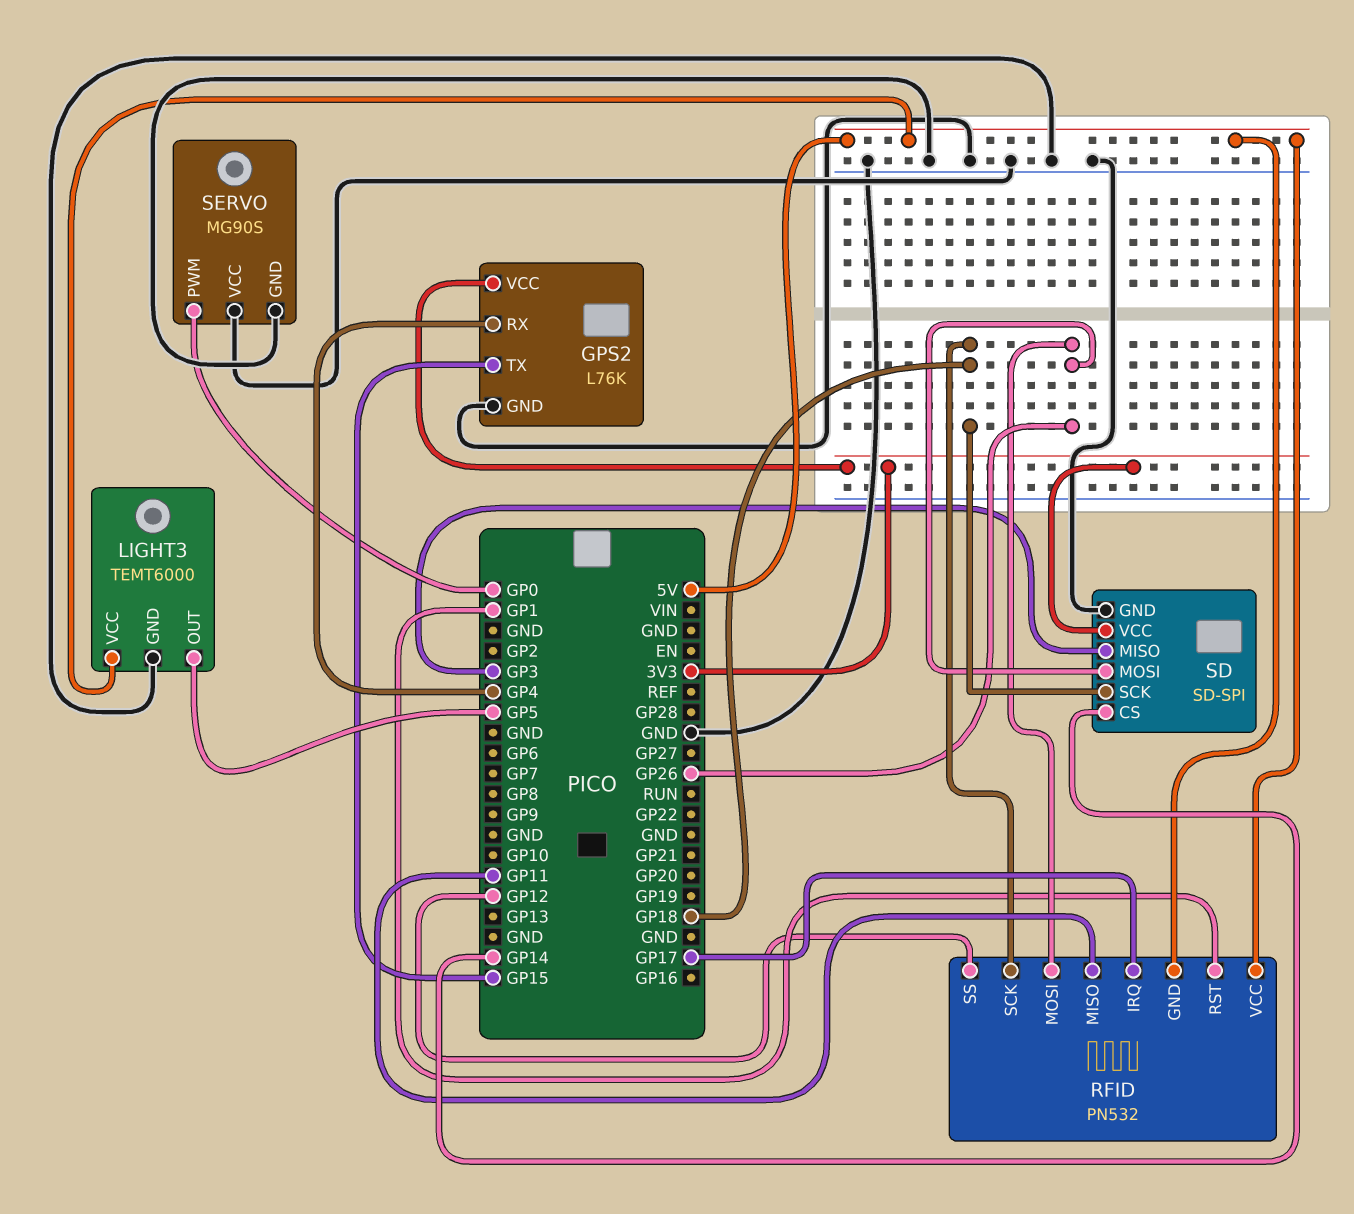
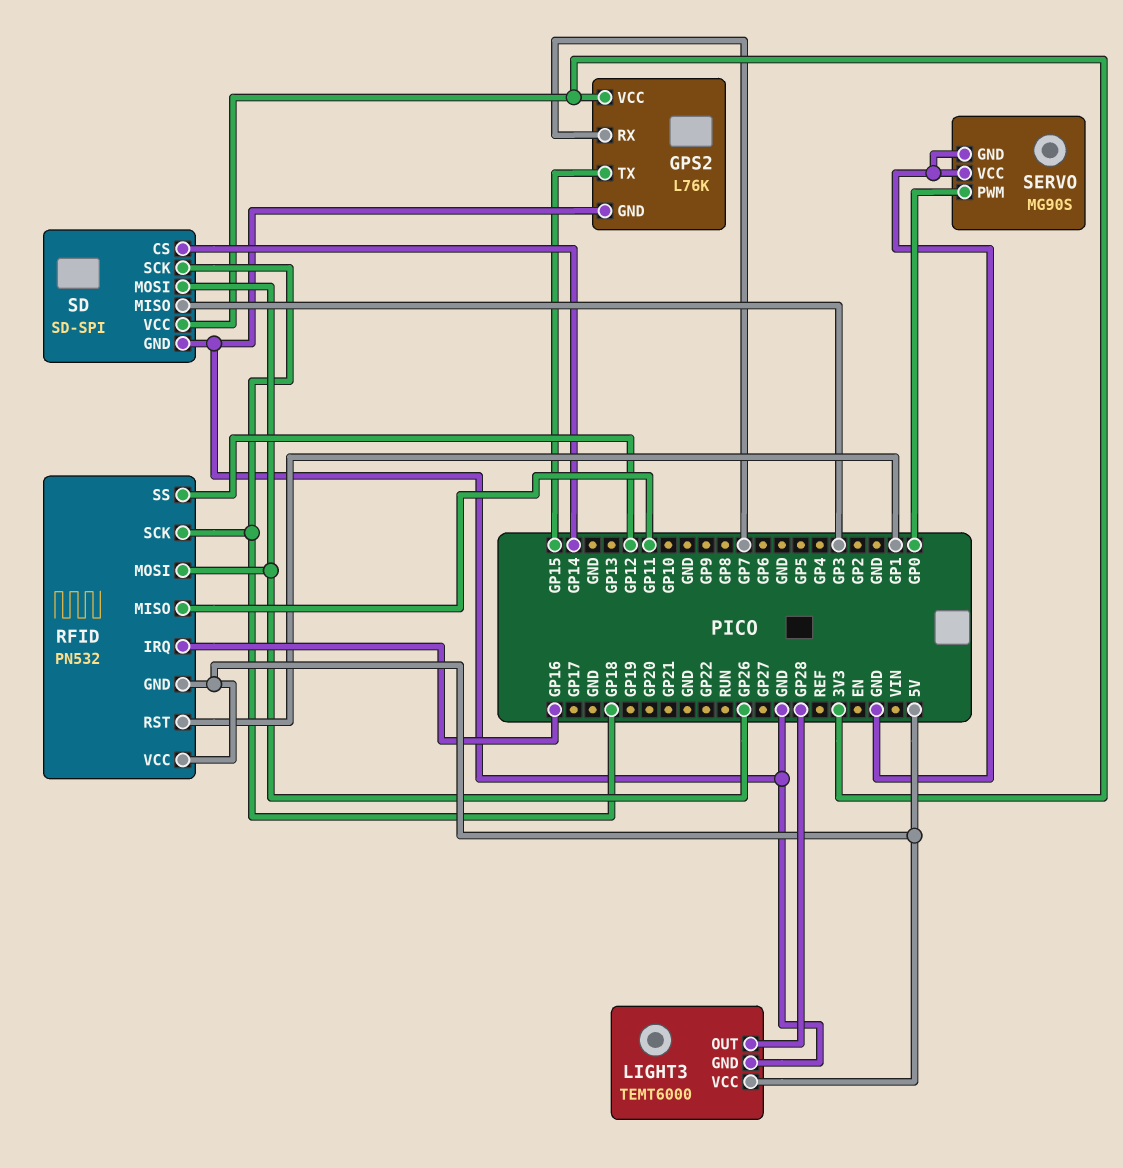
GPS2 pin RX: GP4 -> GP7
LIGHT3 pin OUT: GP5 -> GP28
RFID pin IRQ: GP17 -> GP16

